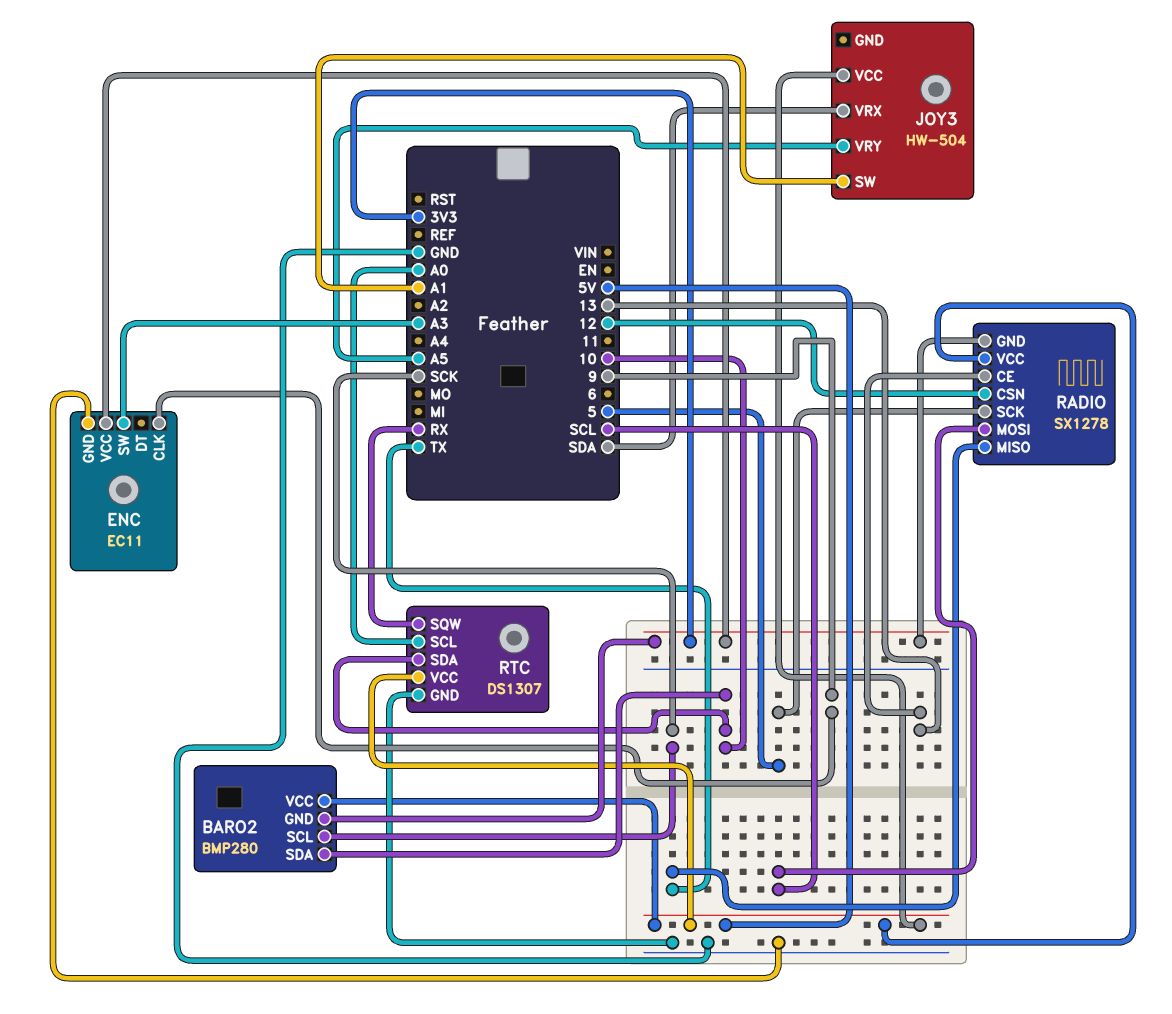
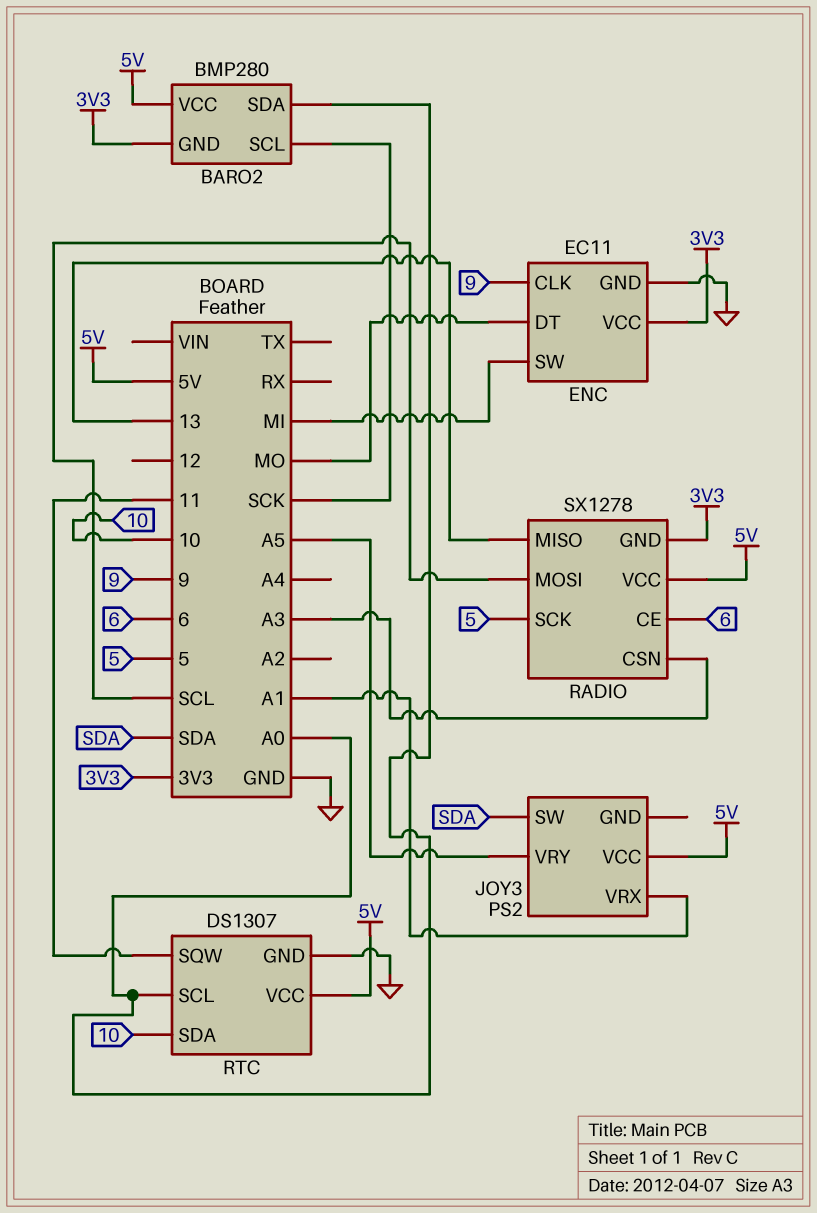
BARO2 pin SDA: 10 -> A0
ENC pin DT: none -> MO
ENC pin SW: A3 -> MI
JOY3: HW-504 -> PS2
JOY3 pin SW: A1 -> SDA
JOY3 pin VRX: SDA -> A1
RADIO pin CE: 13 -> 6
RADIO pin CSN: 12 -> A3
RADIO pin MISO: TX -> 13
RTC pin SQW: RX -> 11

